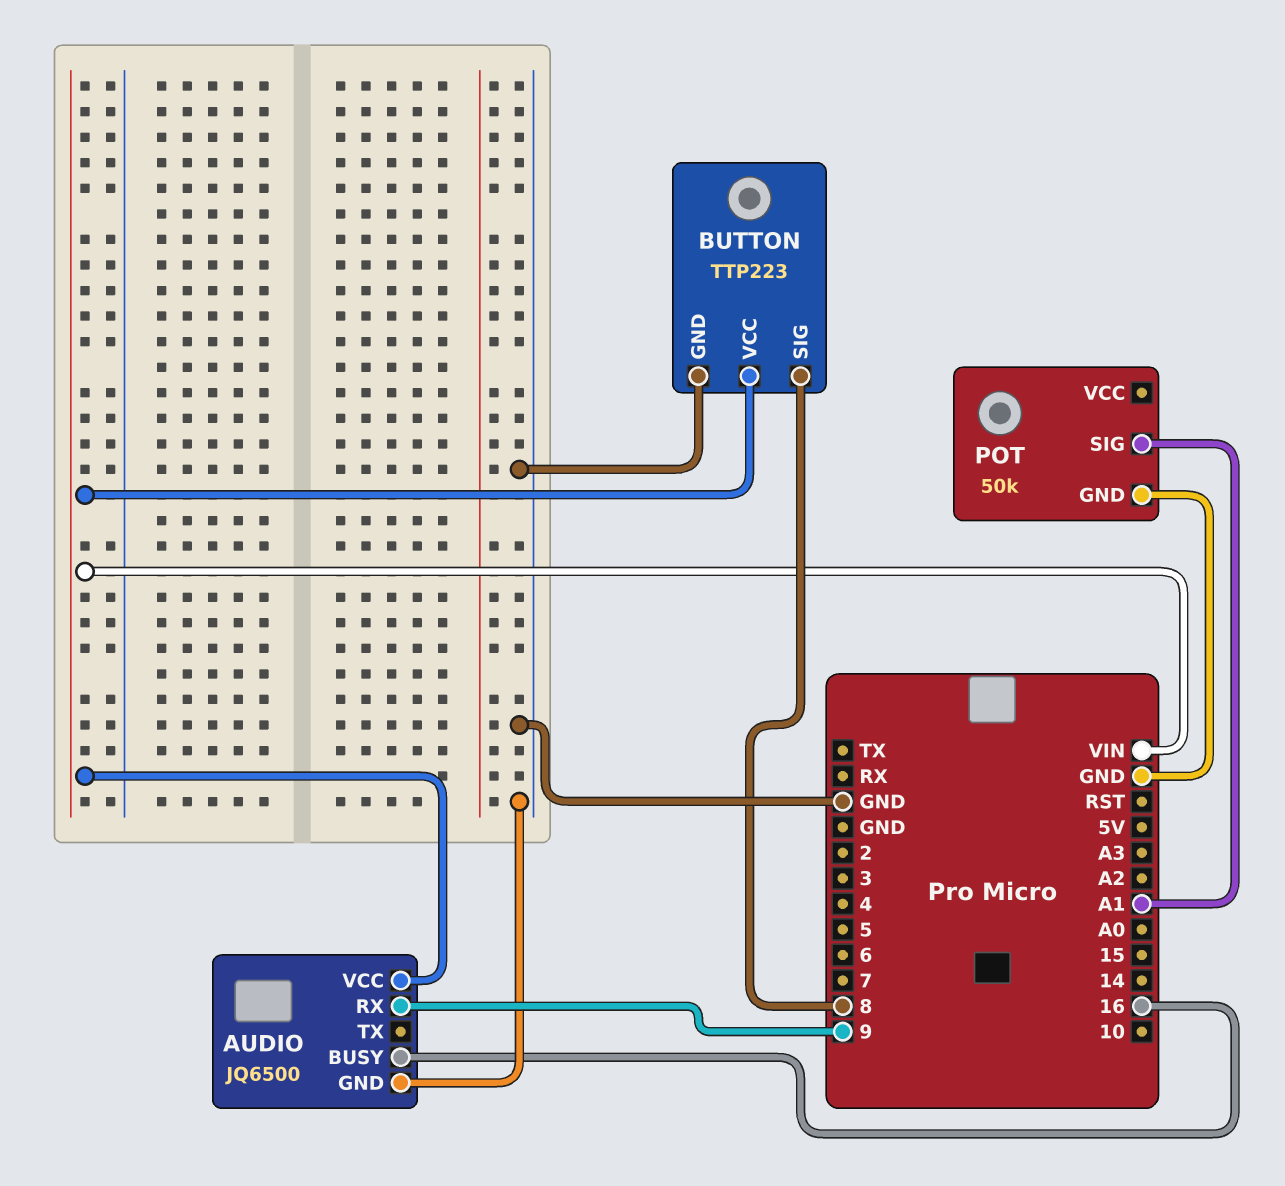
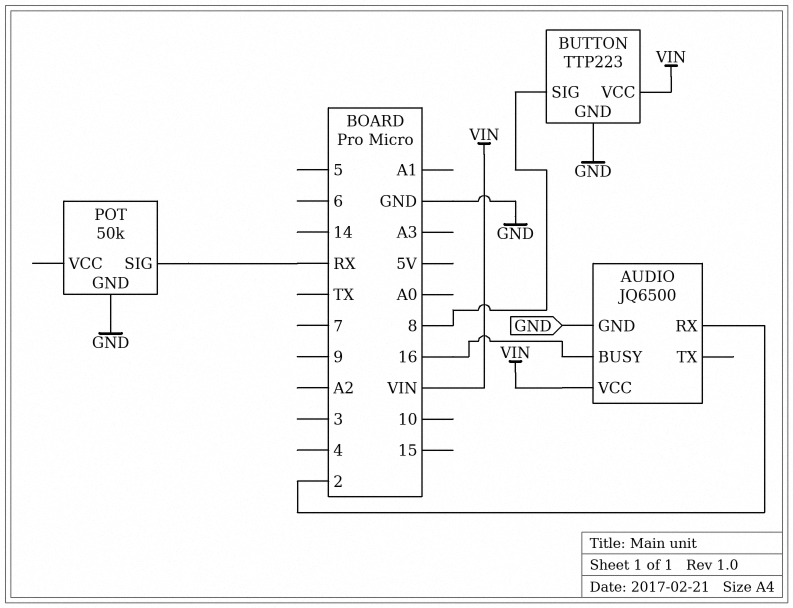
AUDIO pin RX: 9 -> 2
POT pin SIG: A1 -> RX

